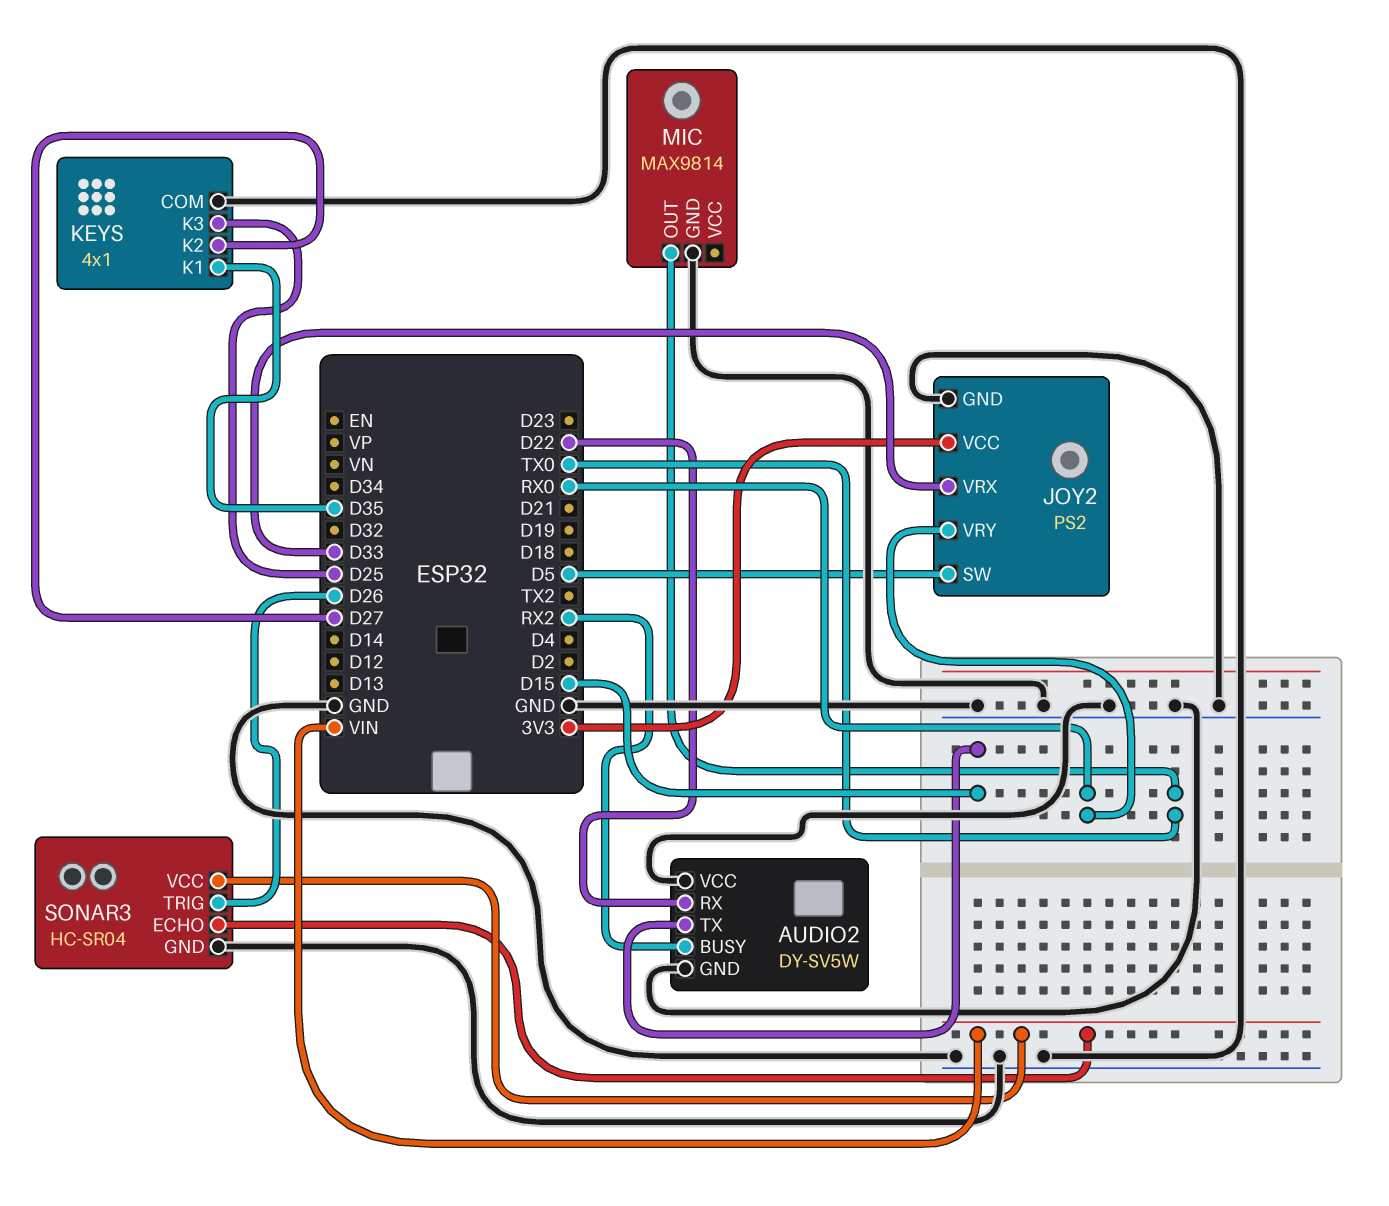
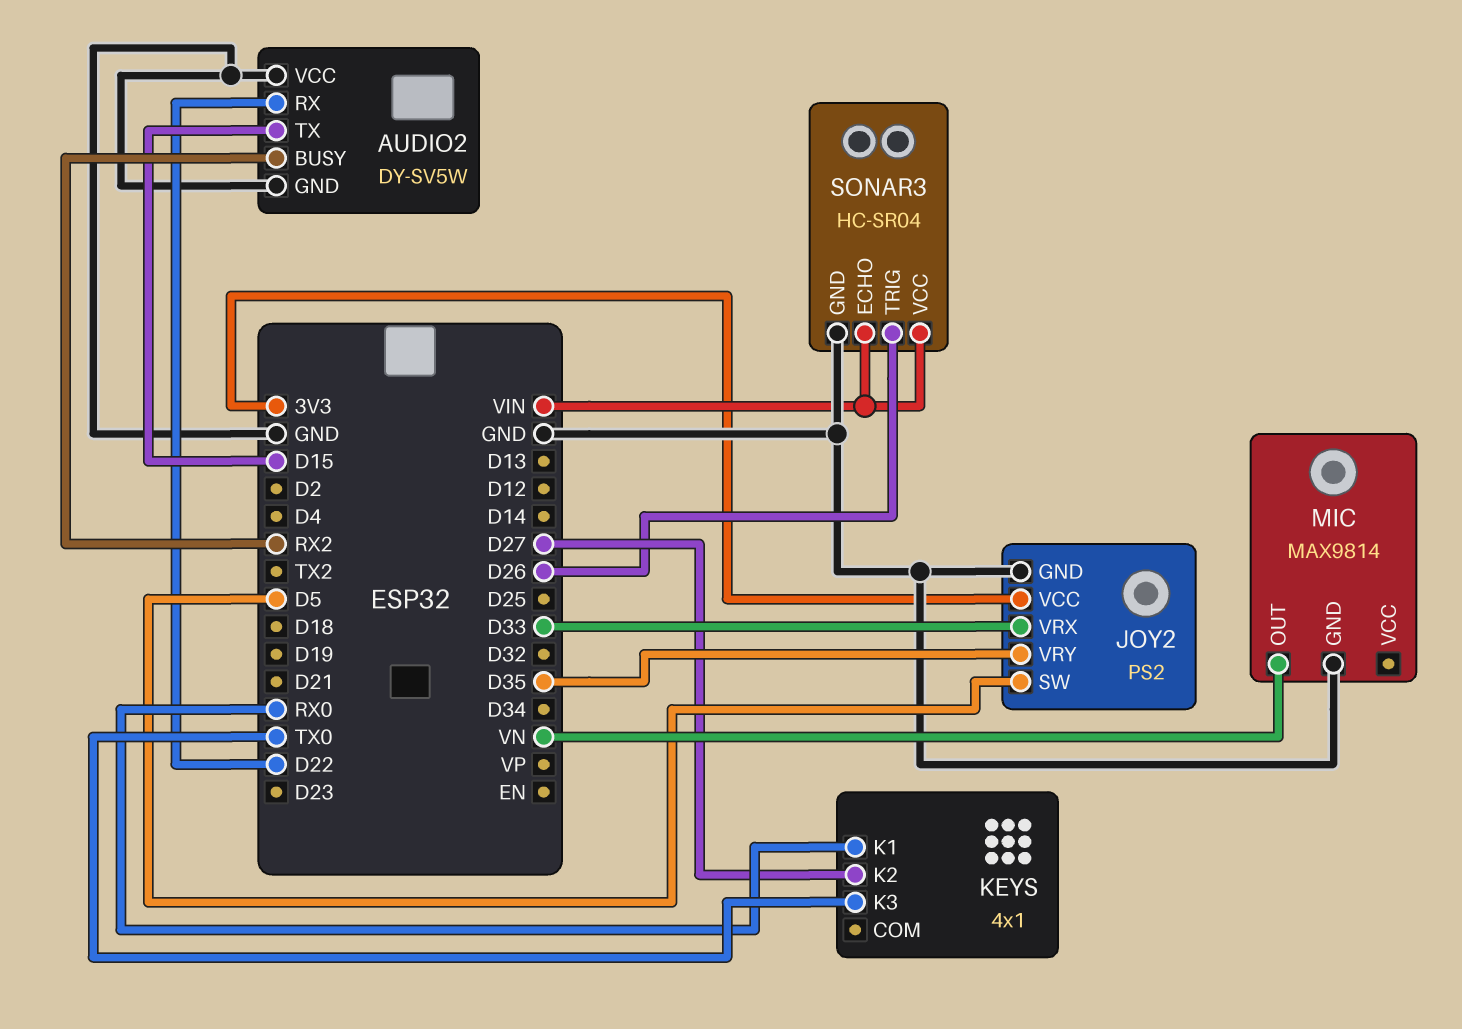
JOY2 pin VRY: RX0 -> D35
KEYS pin COM: GND -> none
KEYS pin K1: D35 -> RX0
KEYS pin K3: D25 -> TX0
MIC pin OUT: TX0 -> VN

